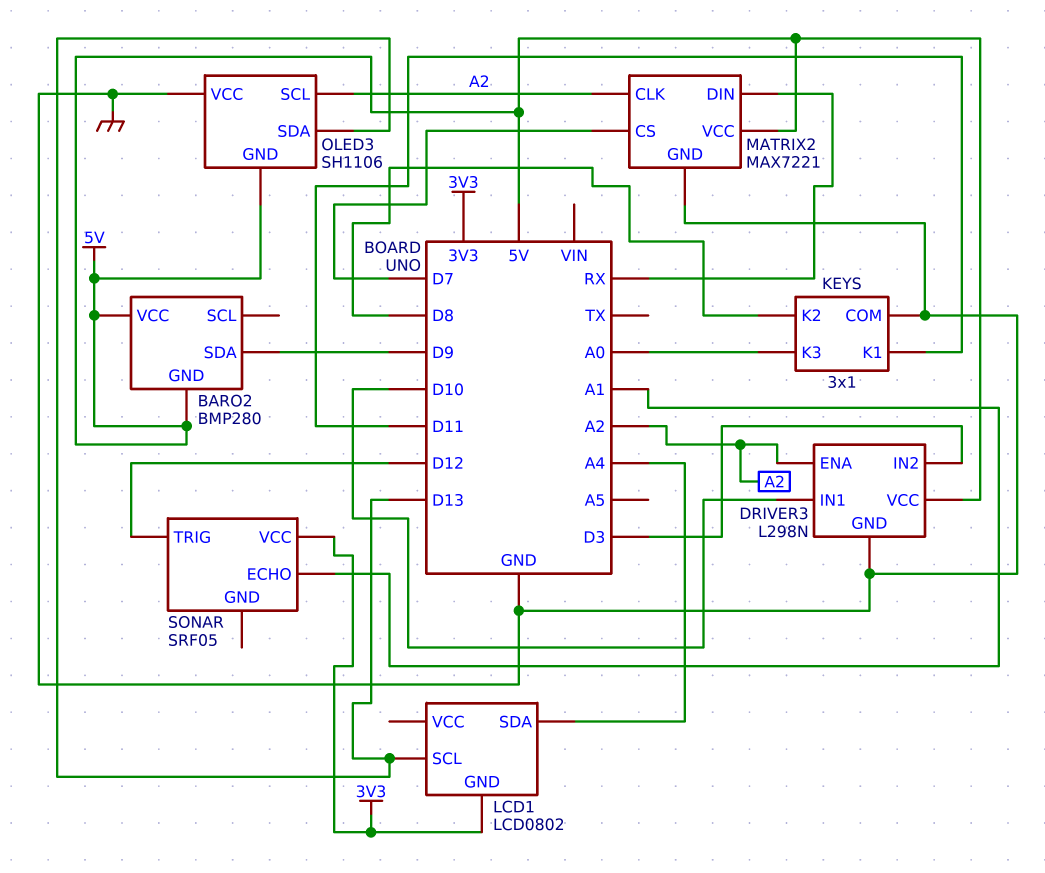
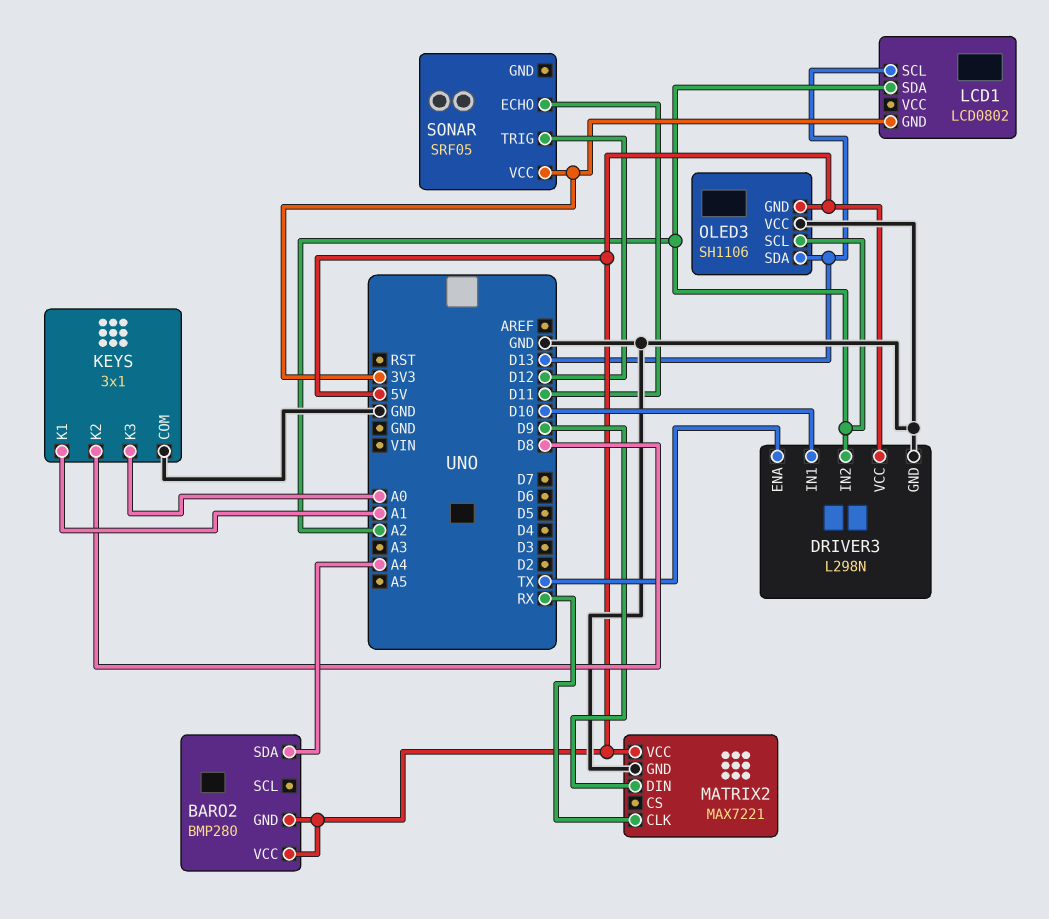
BARO2 pin SDA: D9 -> A4
DRIVER3 pin ENA: A2 -> TX
DRIVER3 pin IN2: D3 -> A2
KEYS pin K1: D11 -> A1
LCD1 pin SDA: A4 -> A2
MATRIX2 pin CLK: A2 -> RX
MATRIX2 pin CS: D7 -> none
MATRIX2 pin DIN: RX -> D9
SONAR pin ECHO: A1 -> D11

